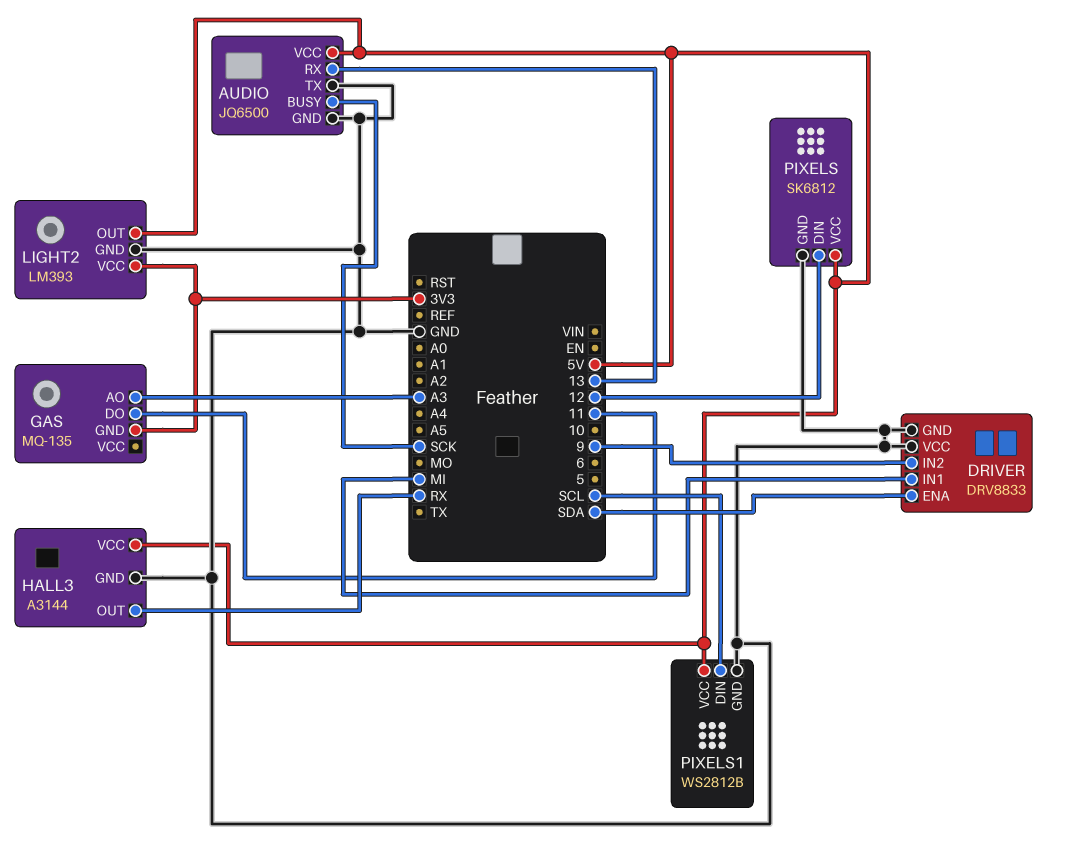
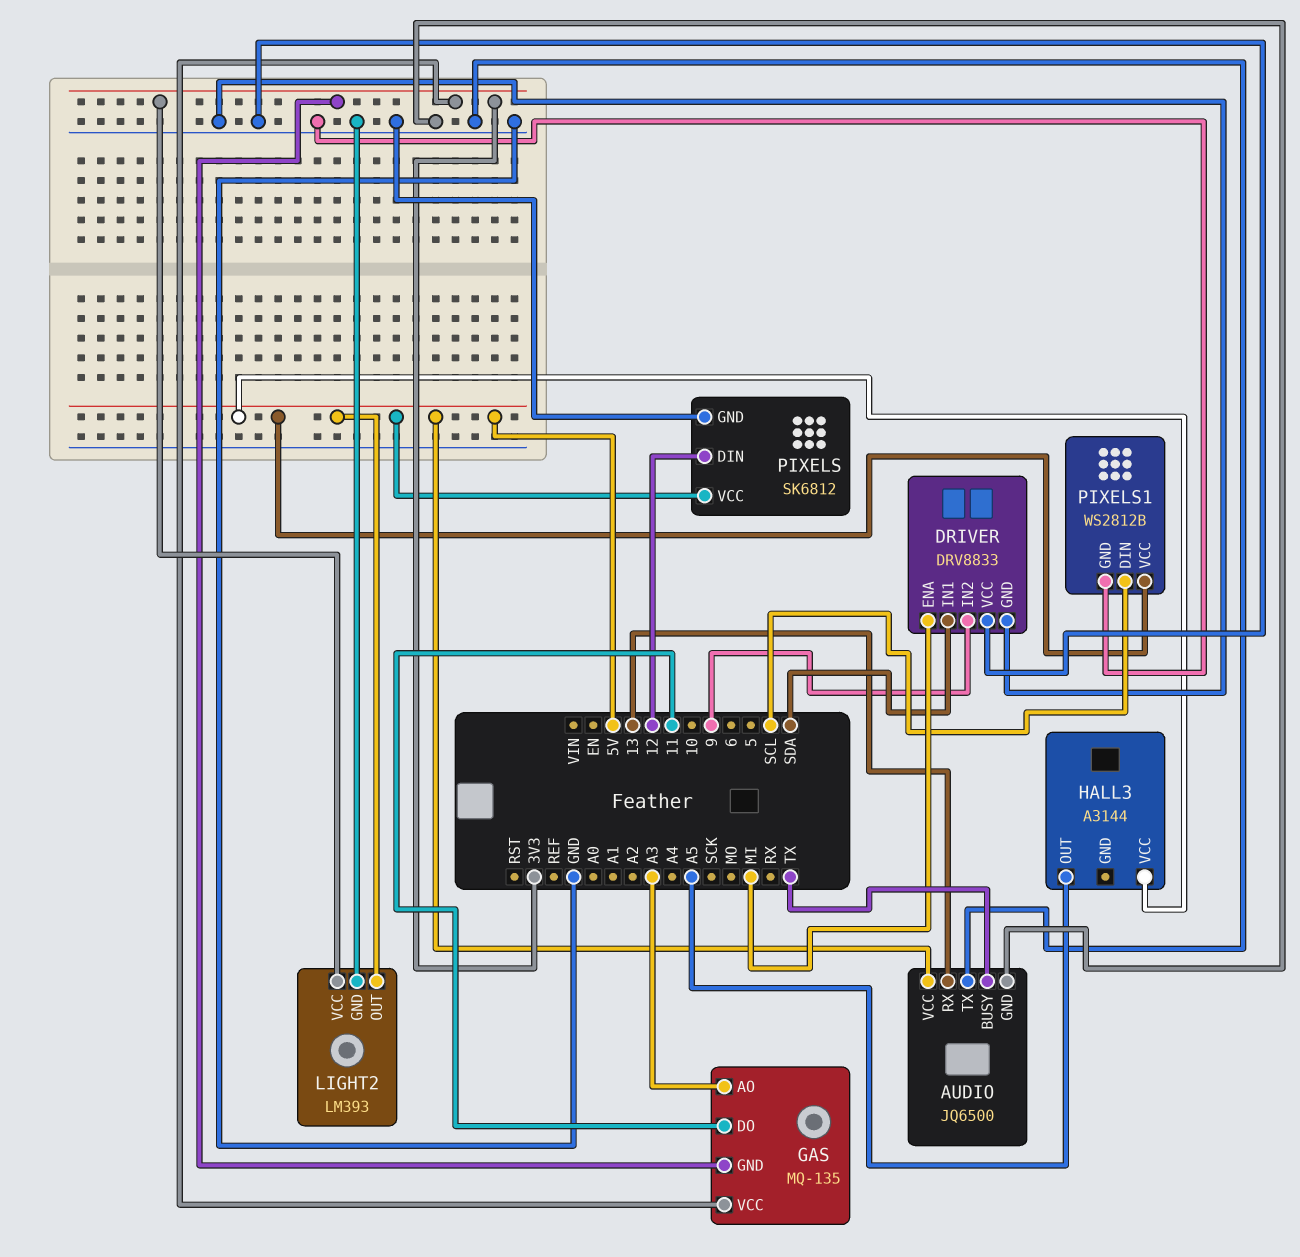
AUDIO pin BUSY: SCK -> TX
DRIVER pin ENA: SDA -> MI
DRIVER pin IN1: MI -> SDA
GAS pin VCC: none -> 3V3
HALL3 pin GND: GND -> none
HALL3 pin OUT: RX -> A5

